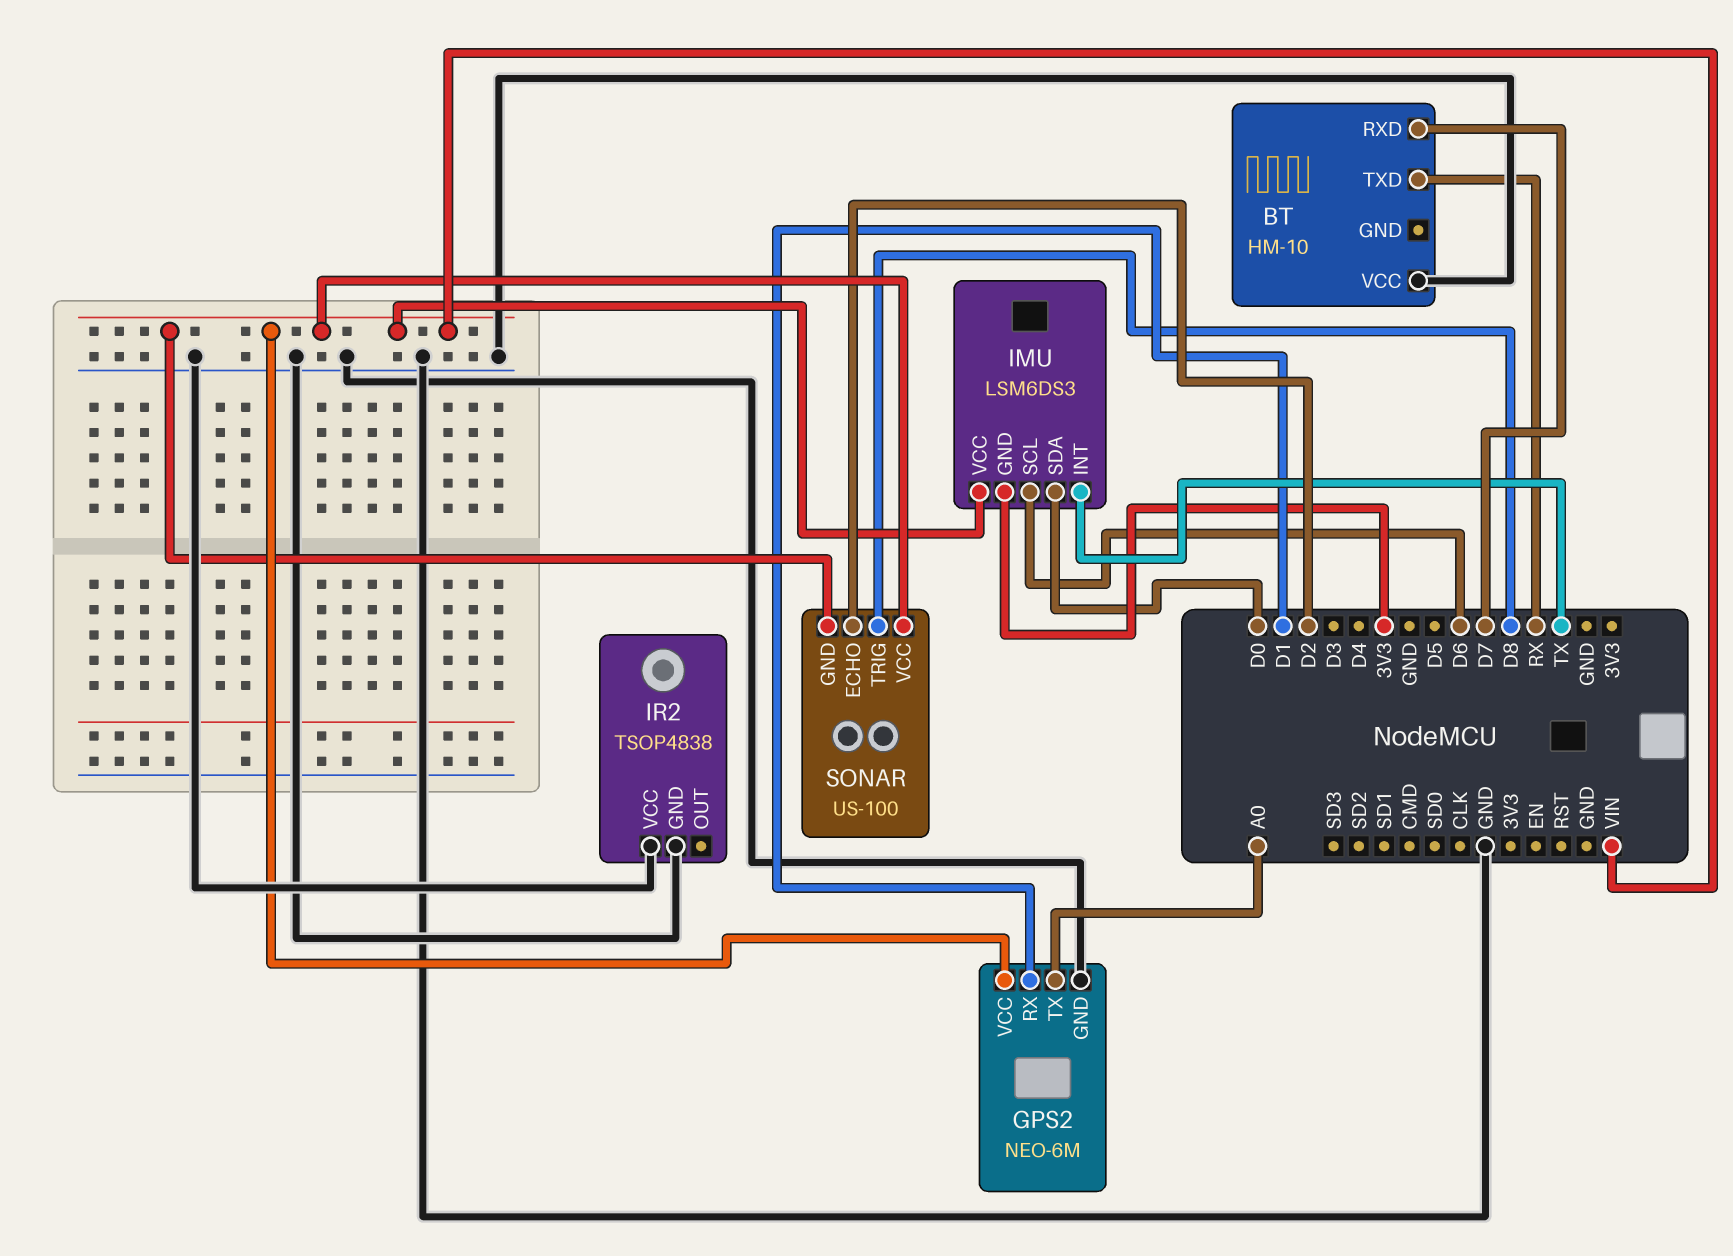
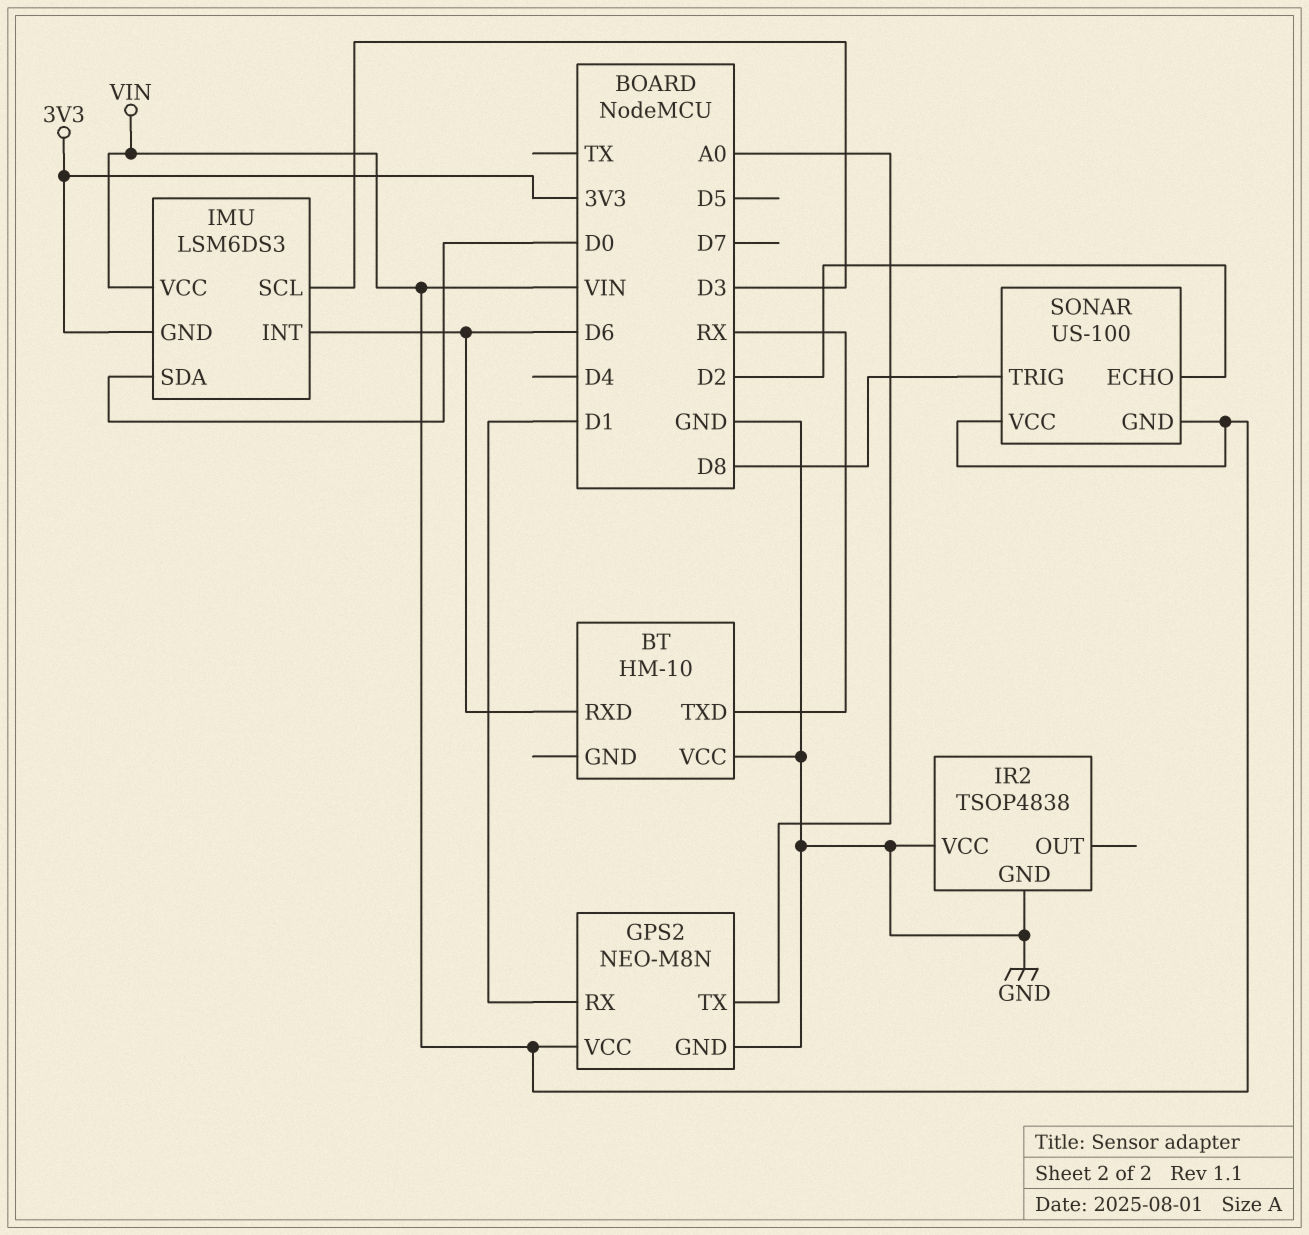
BT pin RXD: D7 -> D6
GPS2: NEO-6M -> NEO-M8N
IMU pin INT: TX -> D6
IMU pin SCL: D6 -> D3

